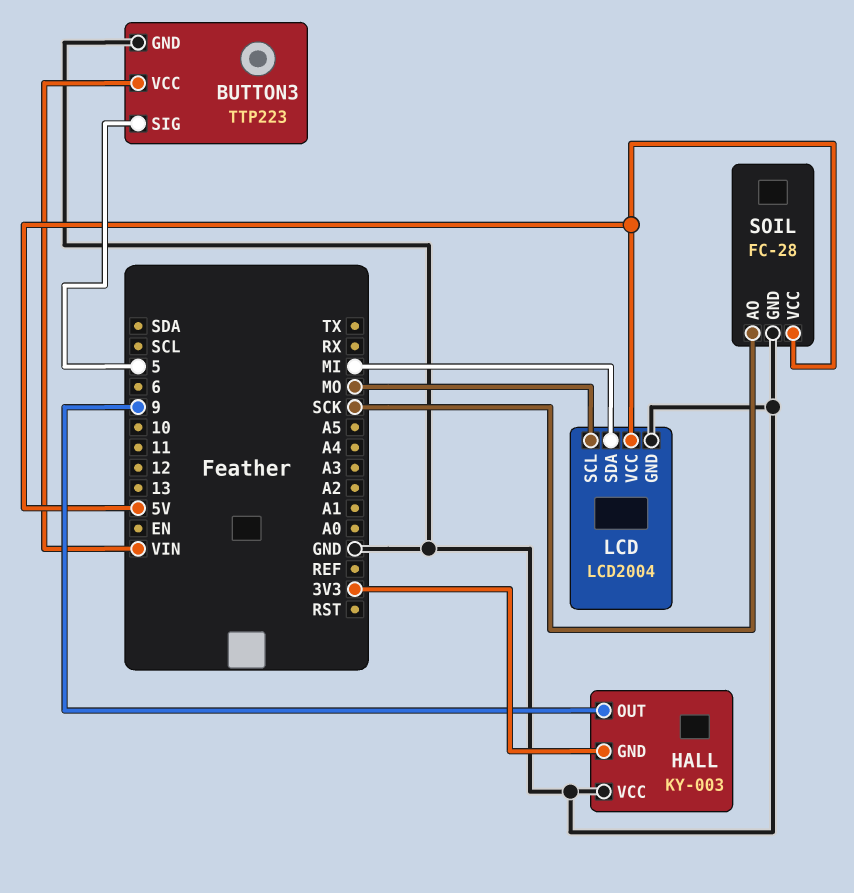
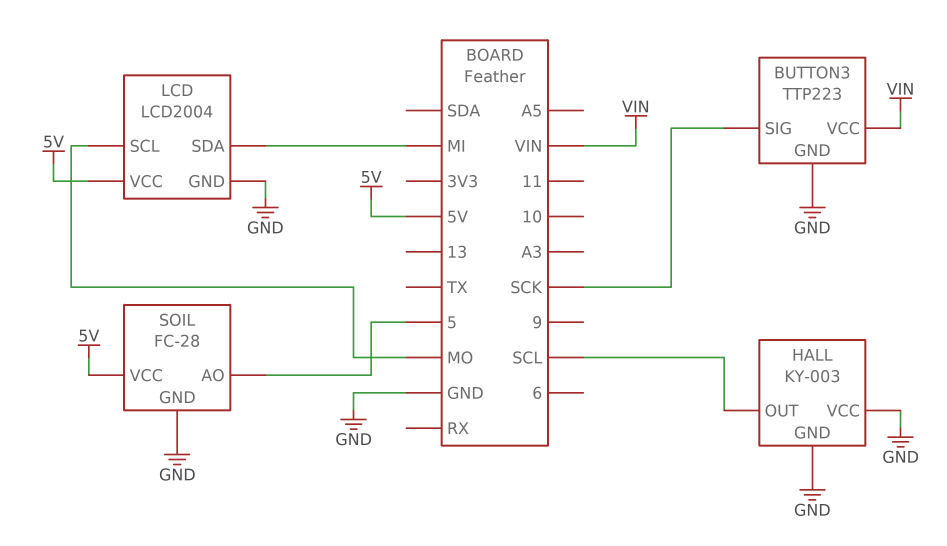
BUTTON3 pin SIG: 5 -> SCK
HALL pin GND: 3V3 -> GND
HALL pin OUT: 9 -> SCL
SOIL pin AO: SCK -> 5

